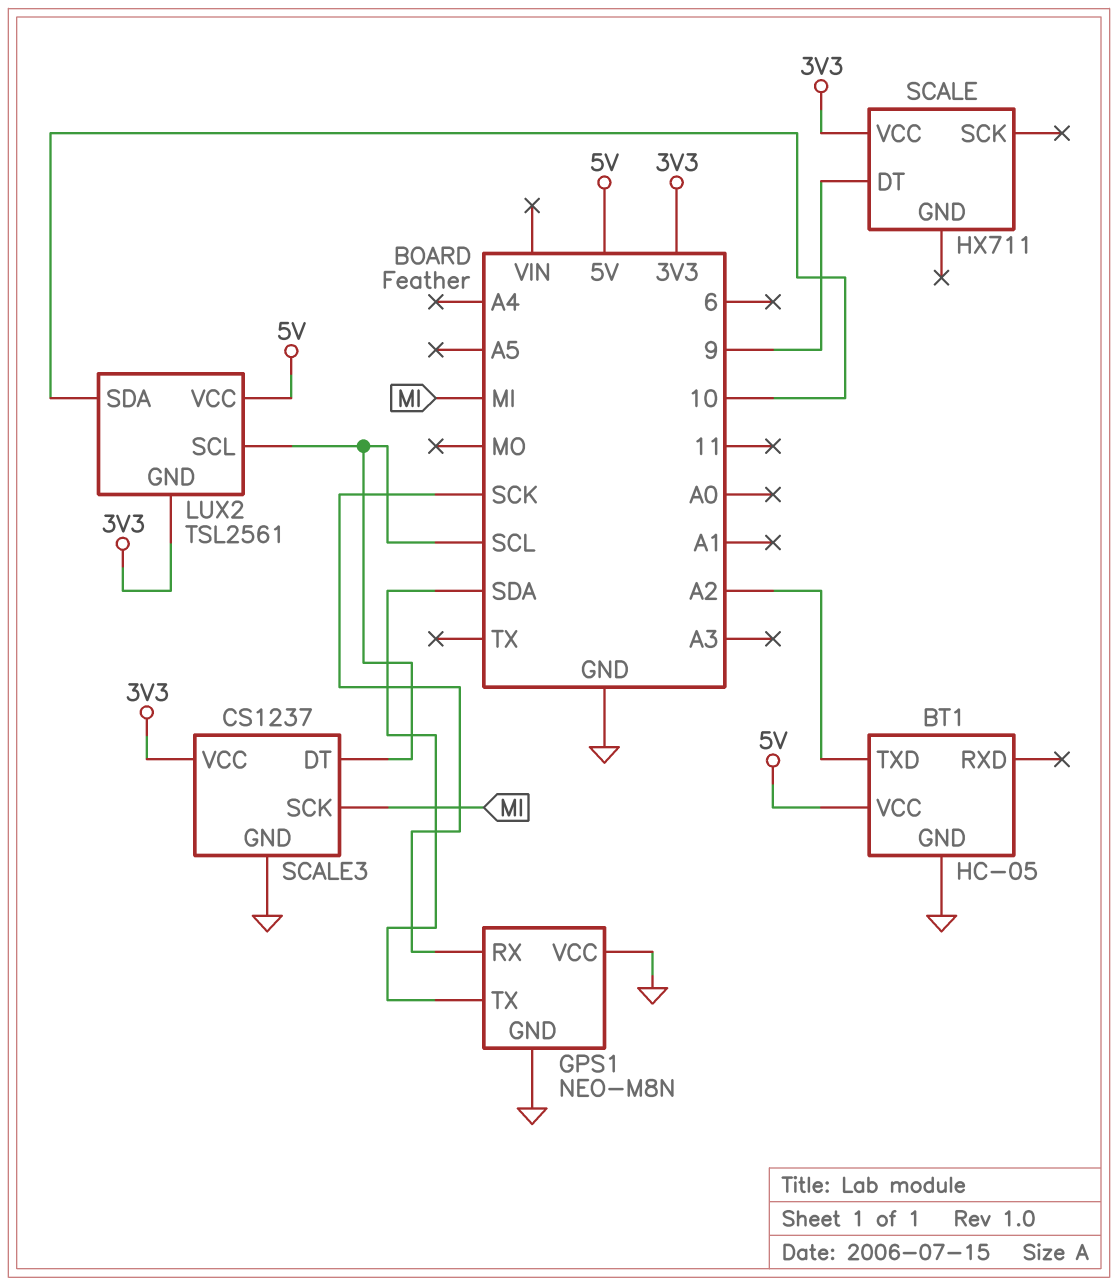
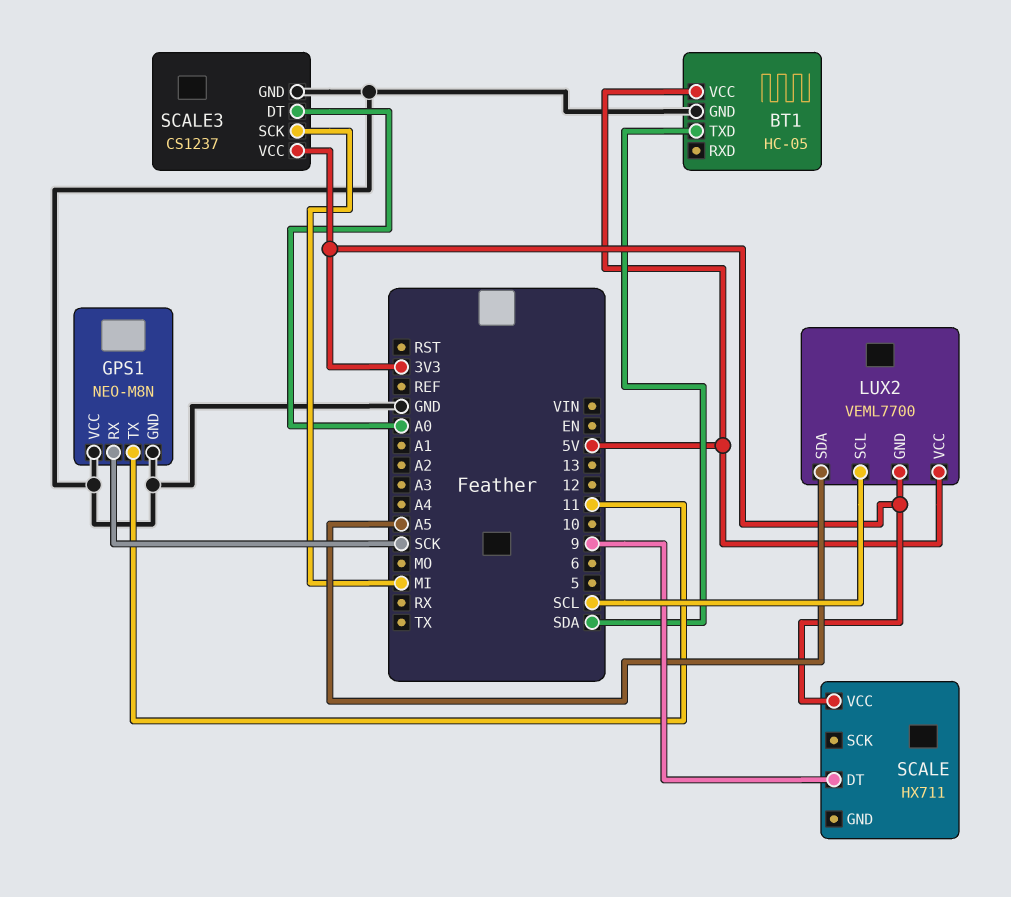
BT1 pin TXD: A2 -> SDA
GPS1 pin TX: SDA -> 11
LUX2: TSL2561 -> VEML7700
LUX2 pin SDA: 10 -> A5
SCALE3 pin DT: SCL -> A0

